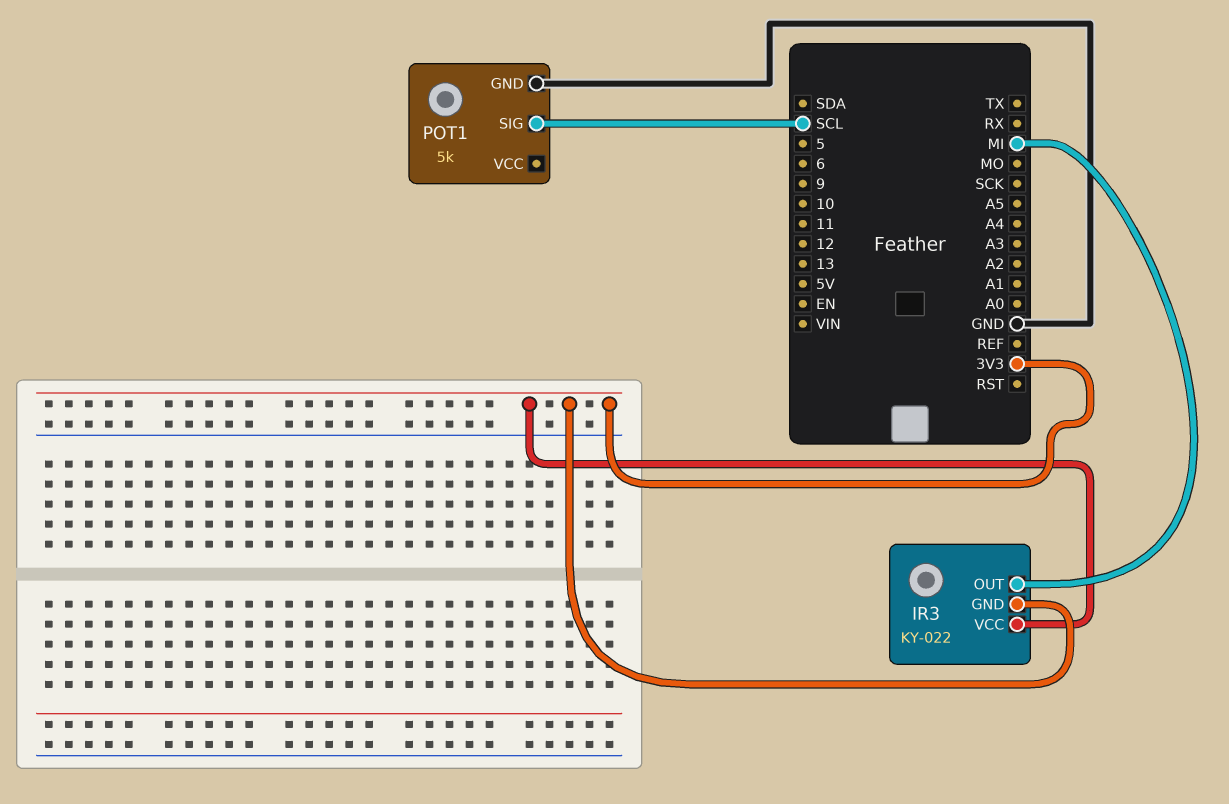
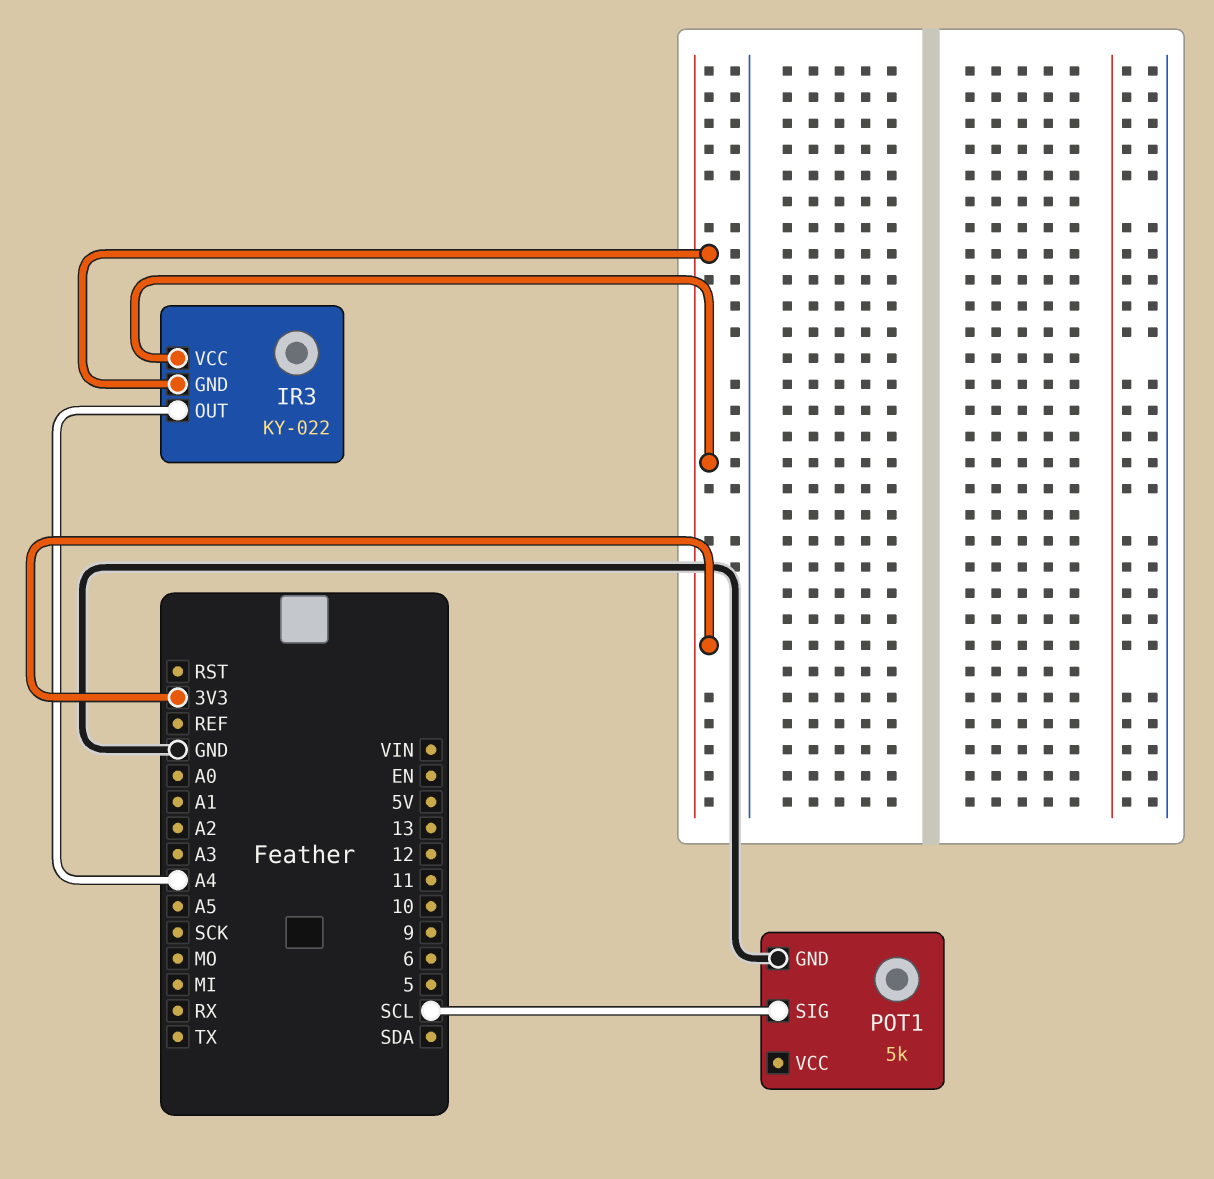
IR3 pin OUT: MI -> A4

